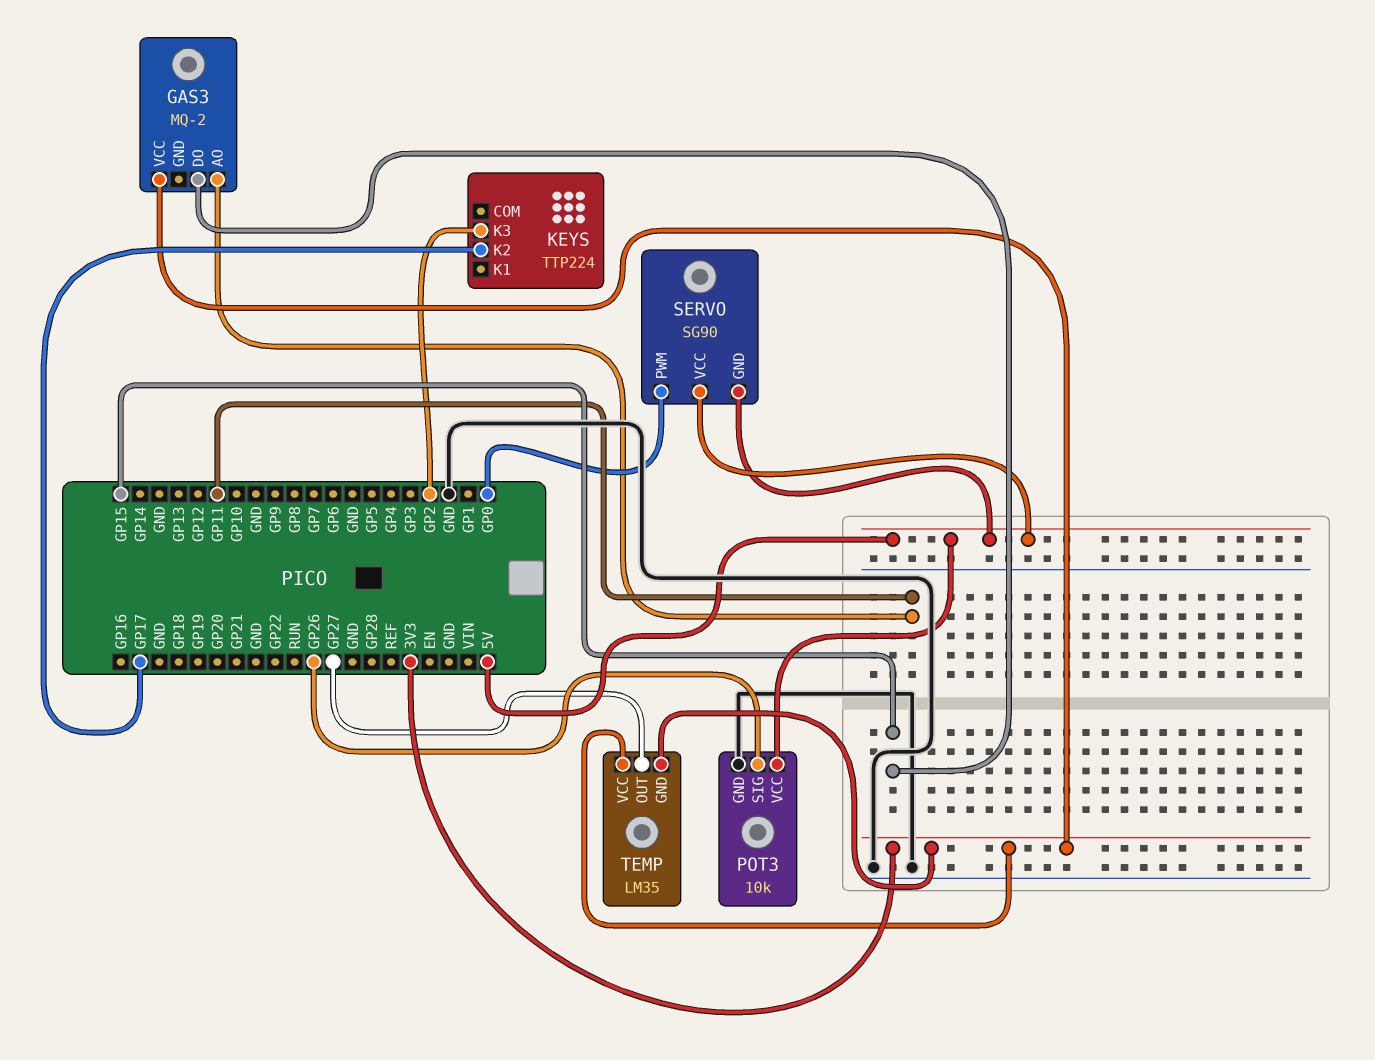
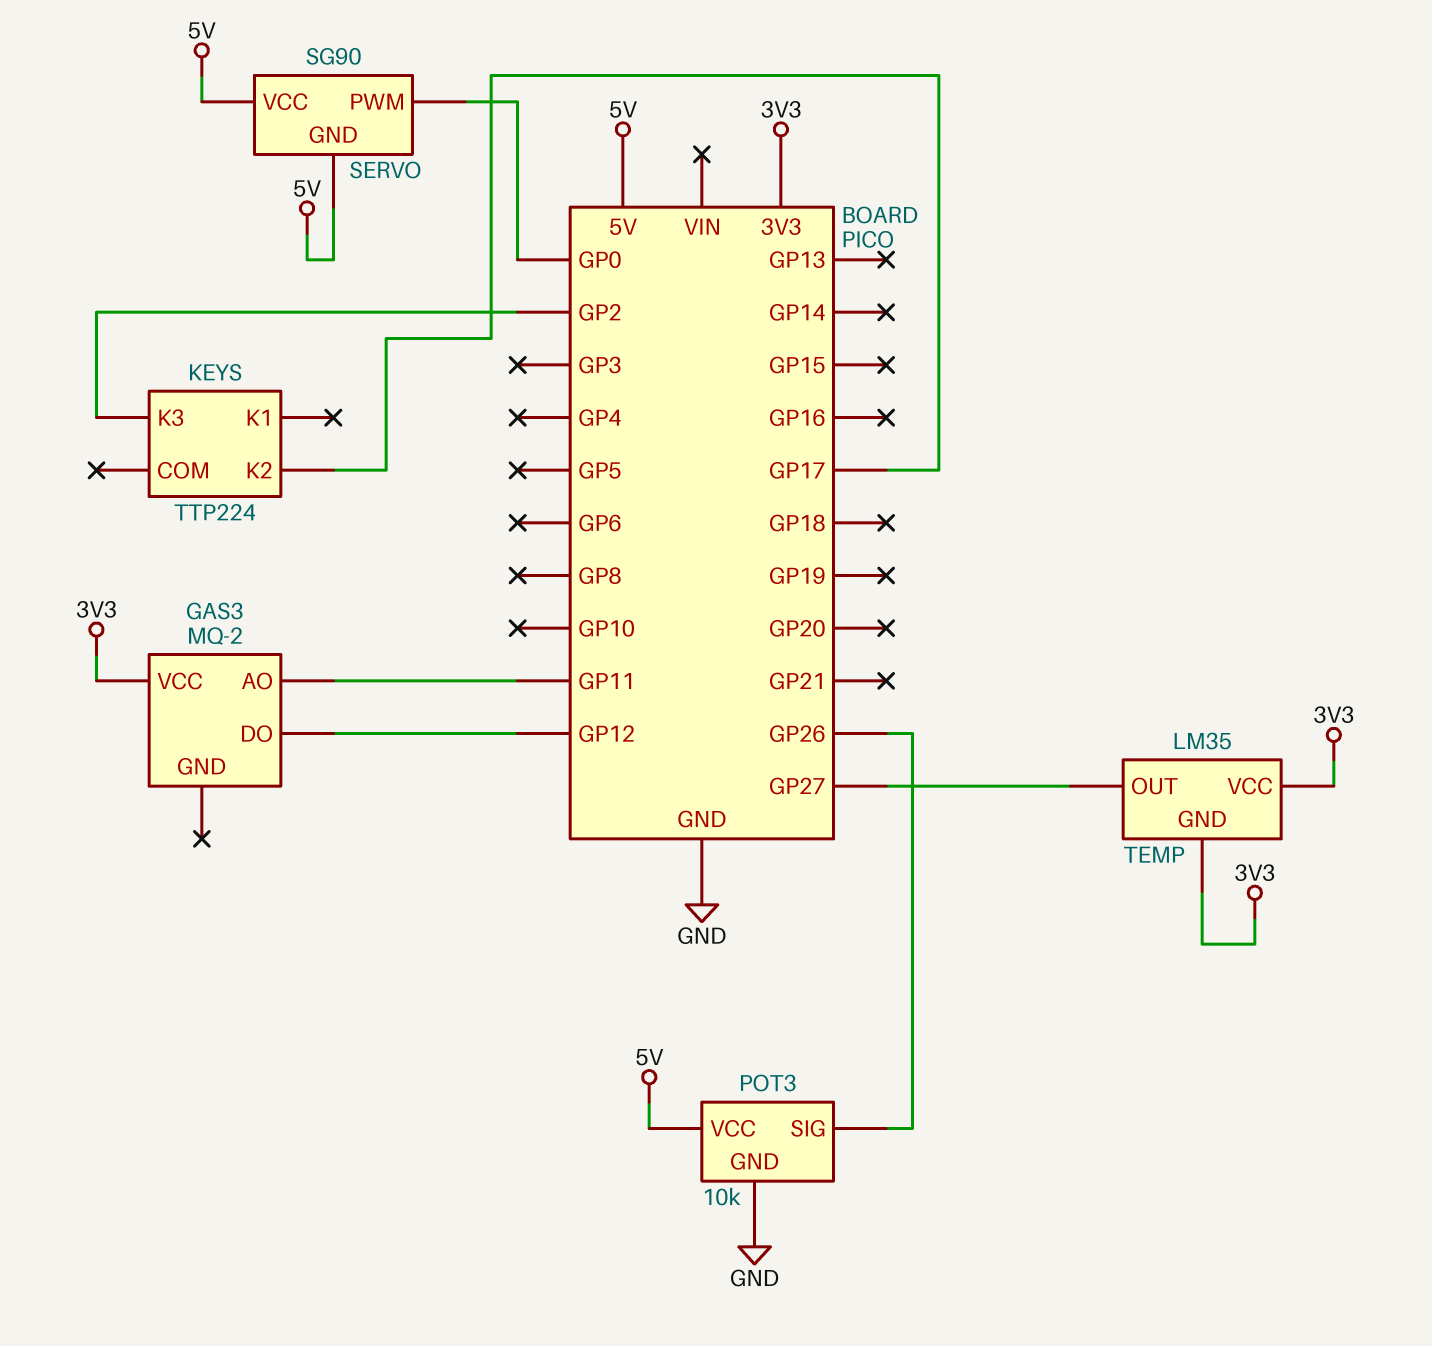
GAS3 pin DO: GP15 -> GP12

